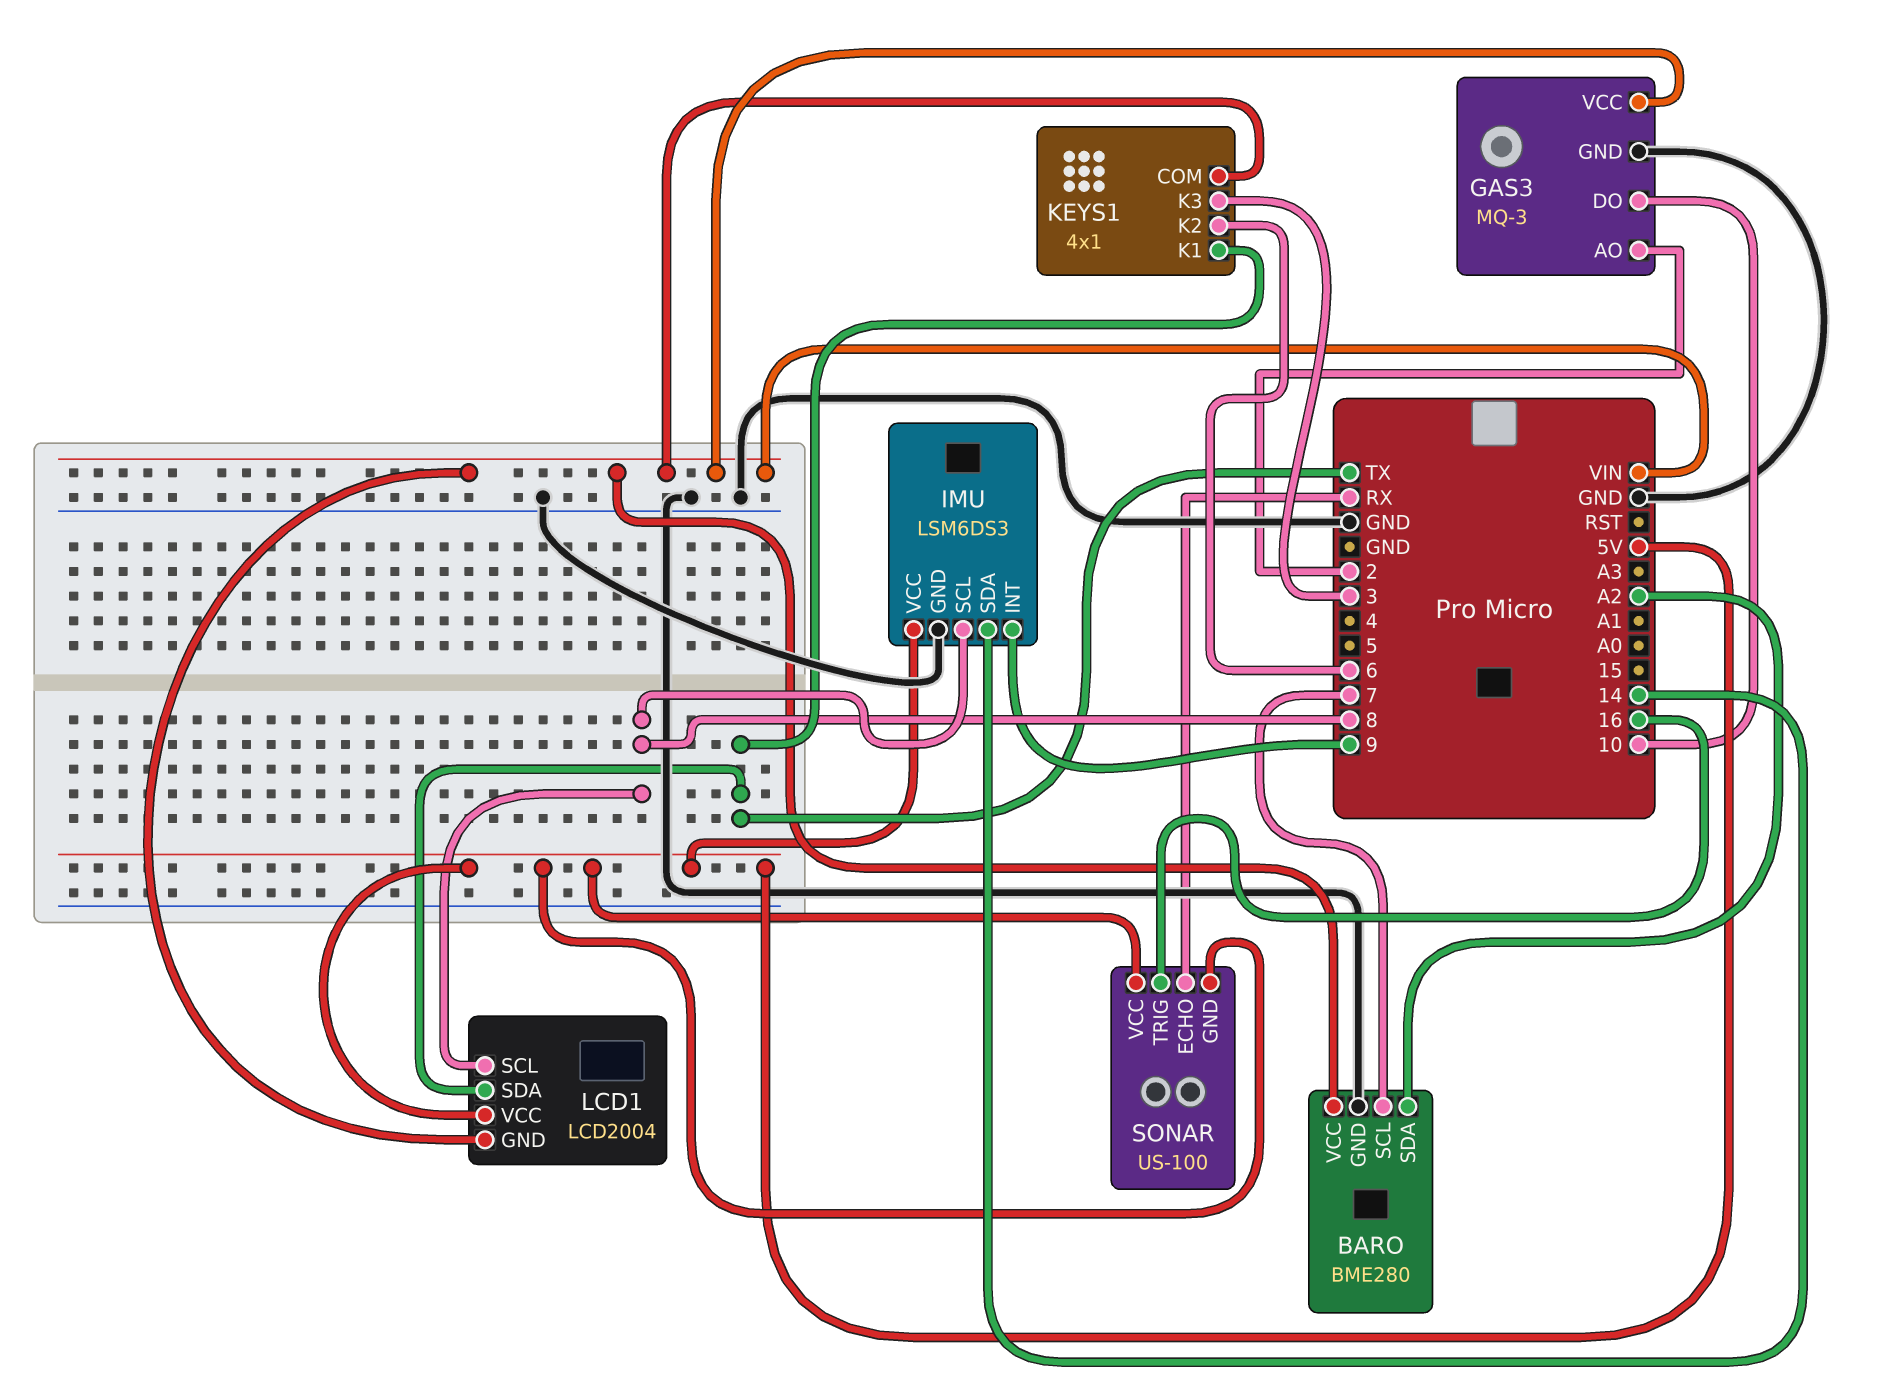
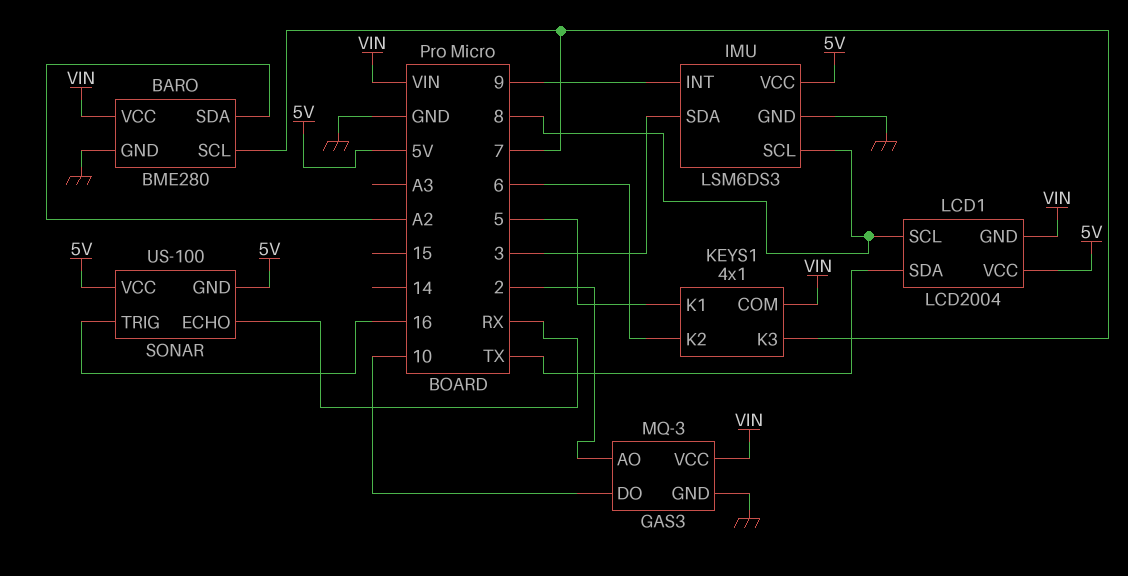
IMU pin SDA: 14 -> 3
KEYS1 pin K1: TX -> 5
KEYS1 pin K3: 3 -> 7

